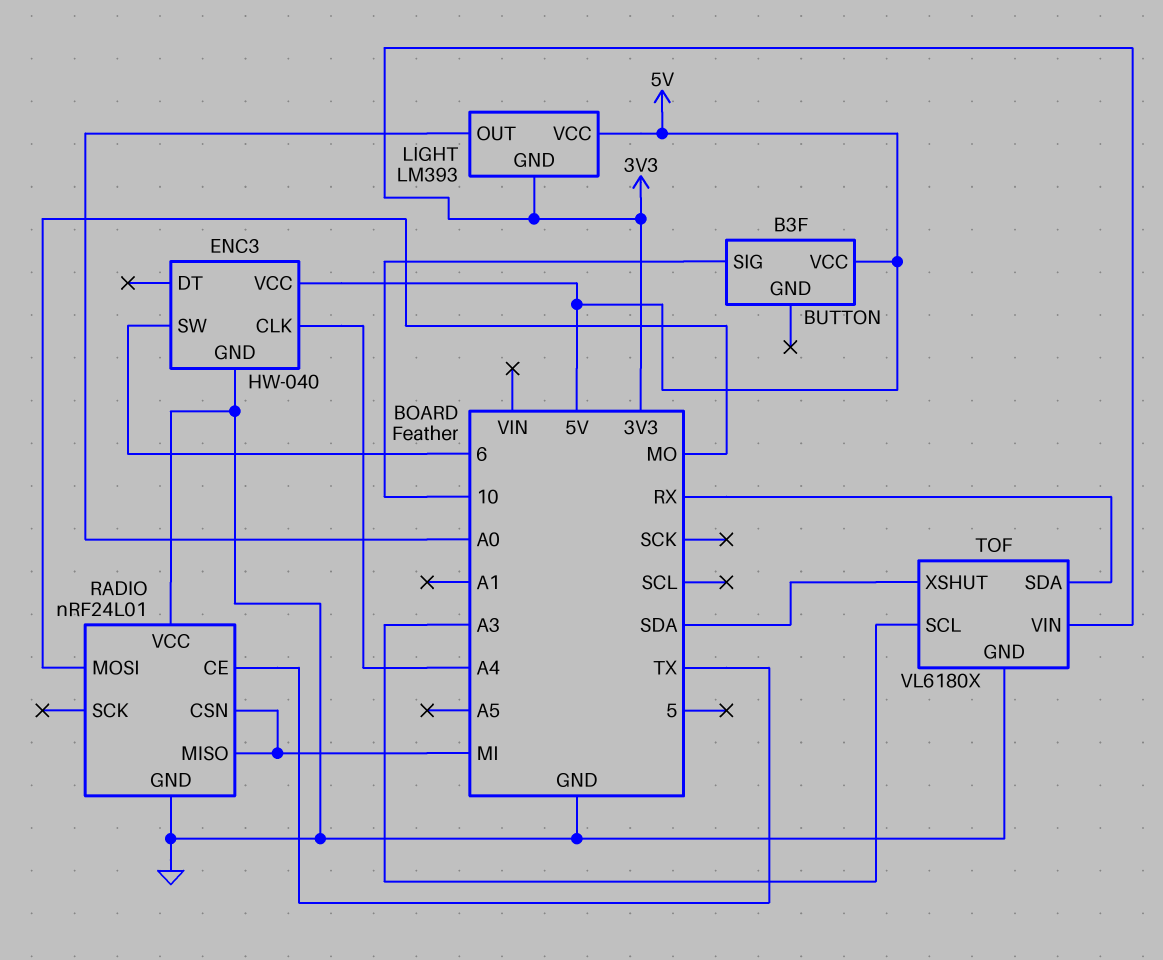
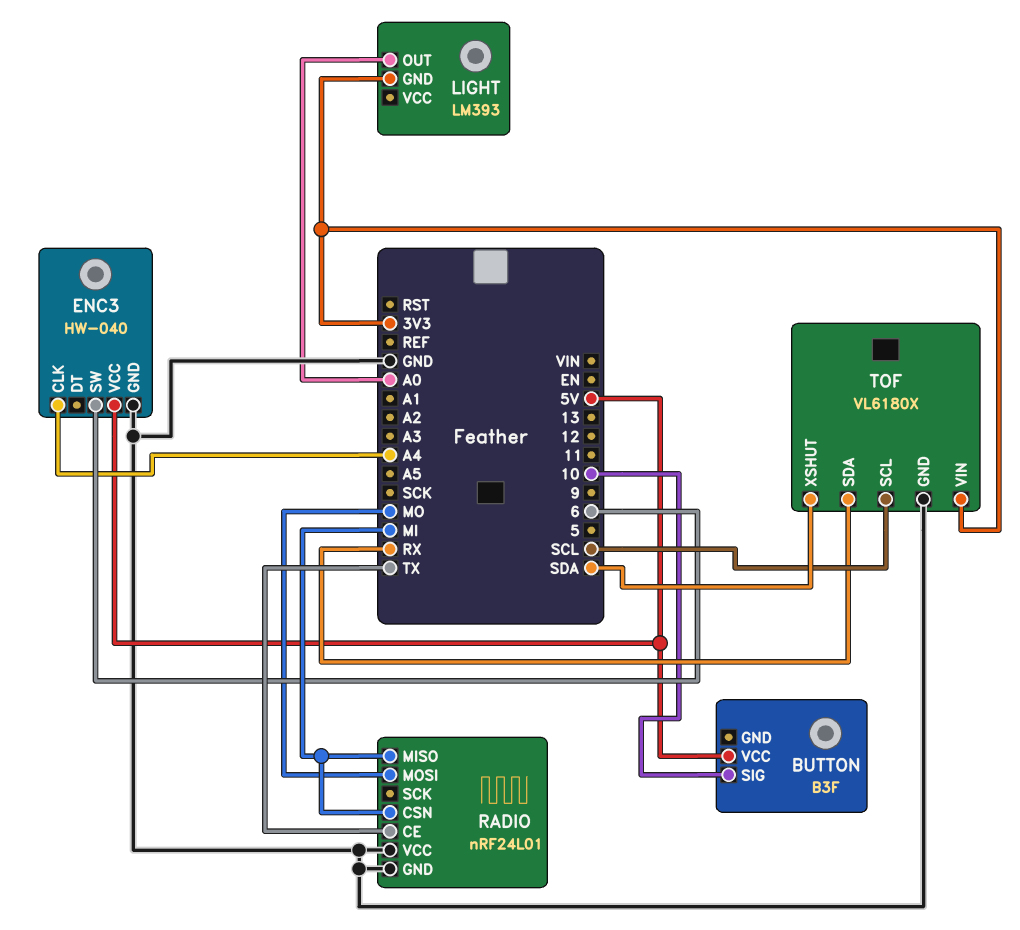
LIGHT pin VCC: 5V -> none
TOF pin SCL: A3 -> SCL

